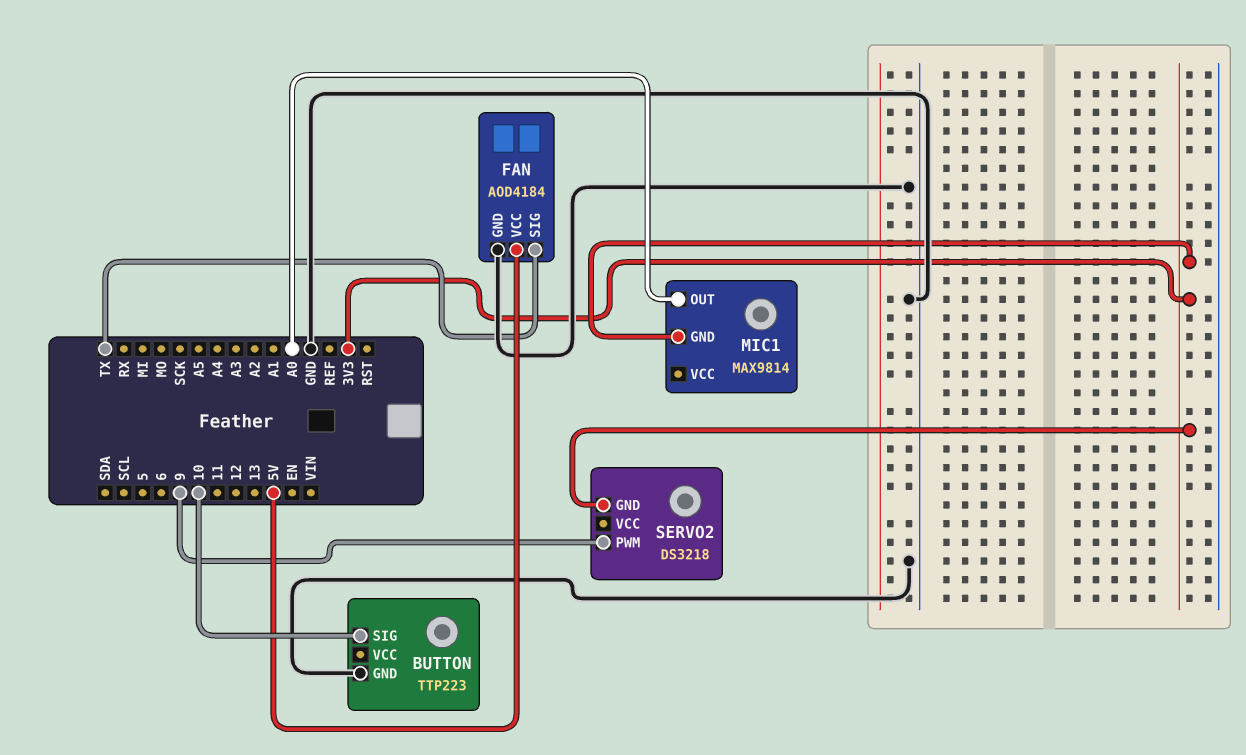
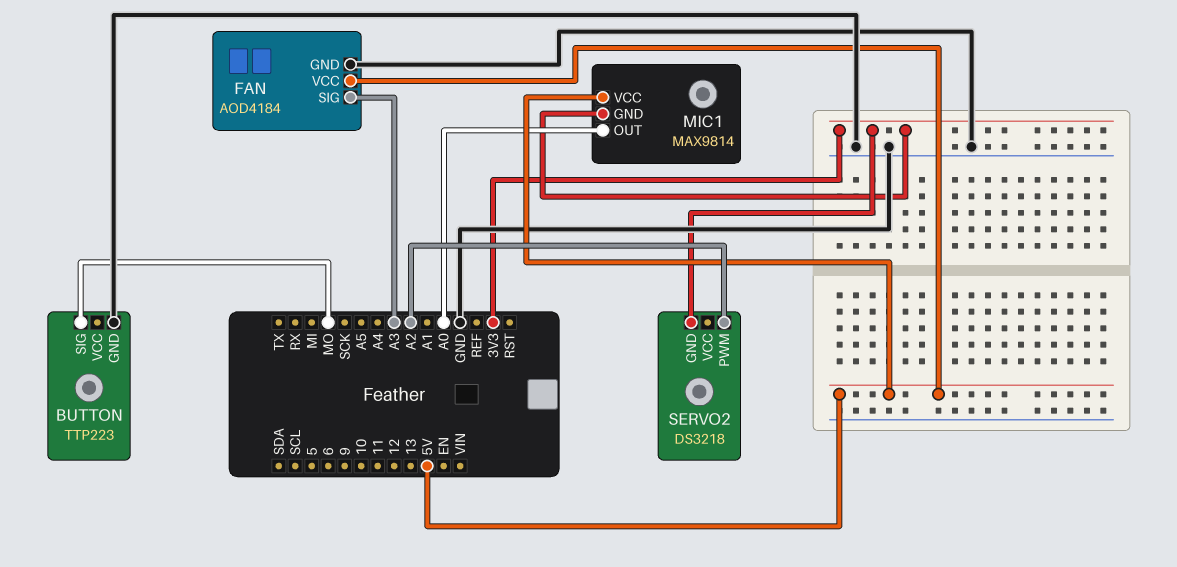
BUTTON pin SIG: 10 -> MO
FAN pin SIG: TX -> A3
MIC1 pin VCC: none -> 5V
SERVO2 pin PWM: 9 -> A2

